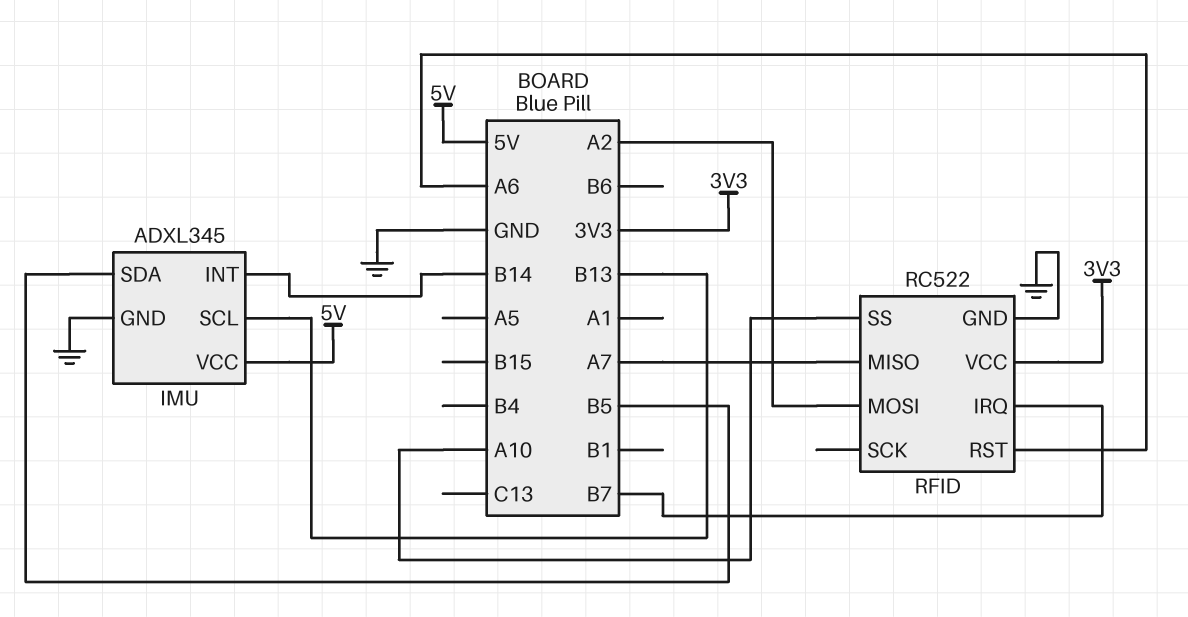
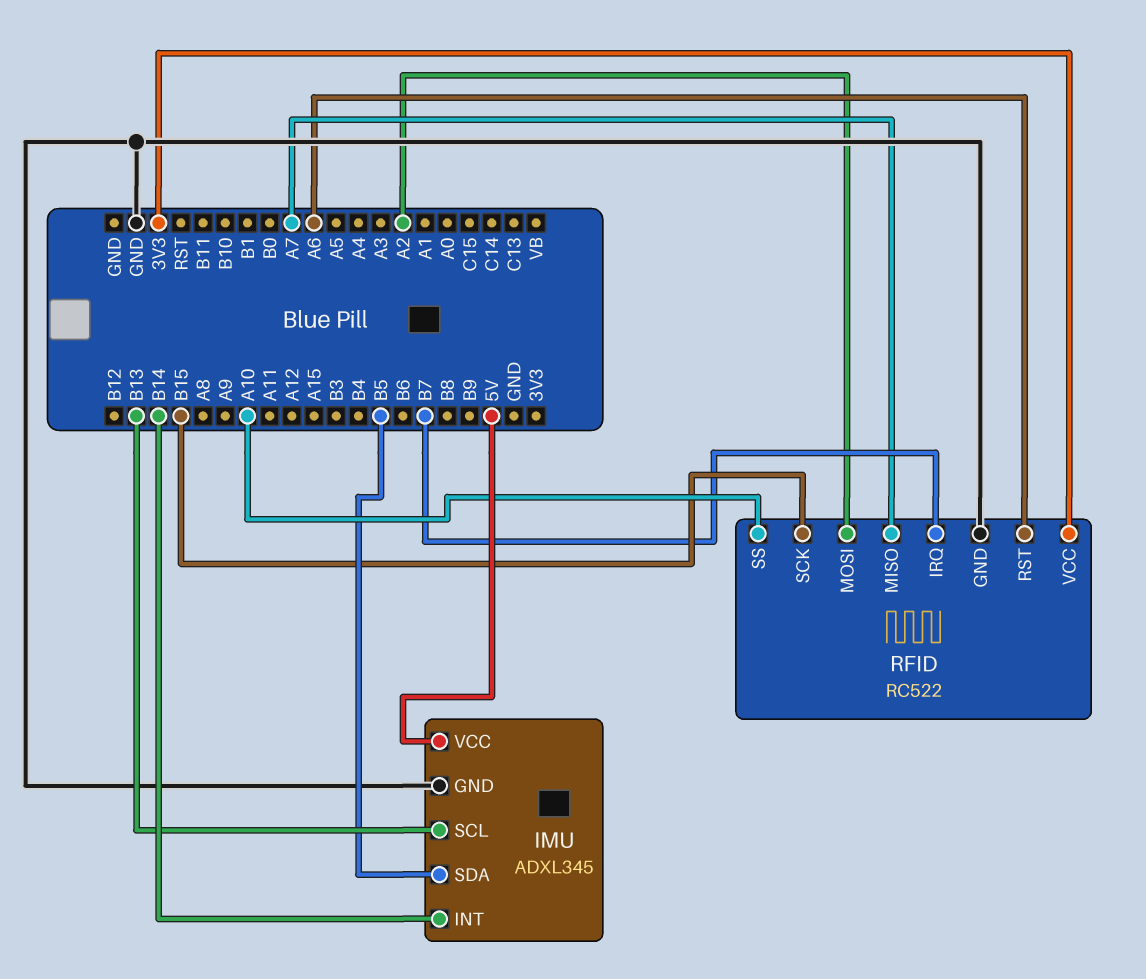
RFID pin SCK: none -> B15

